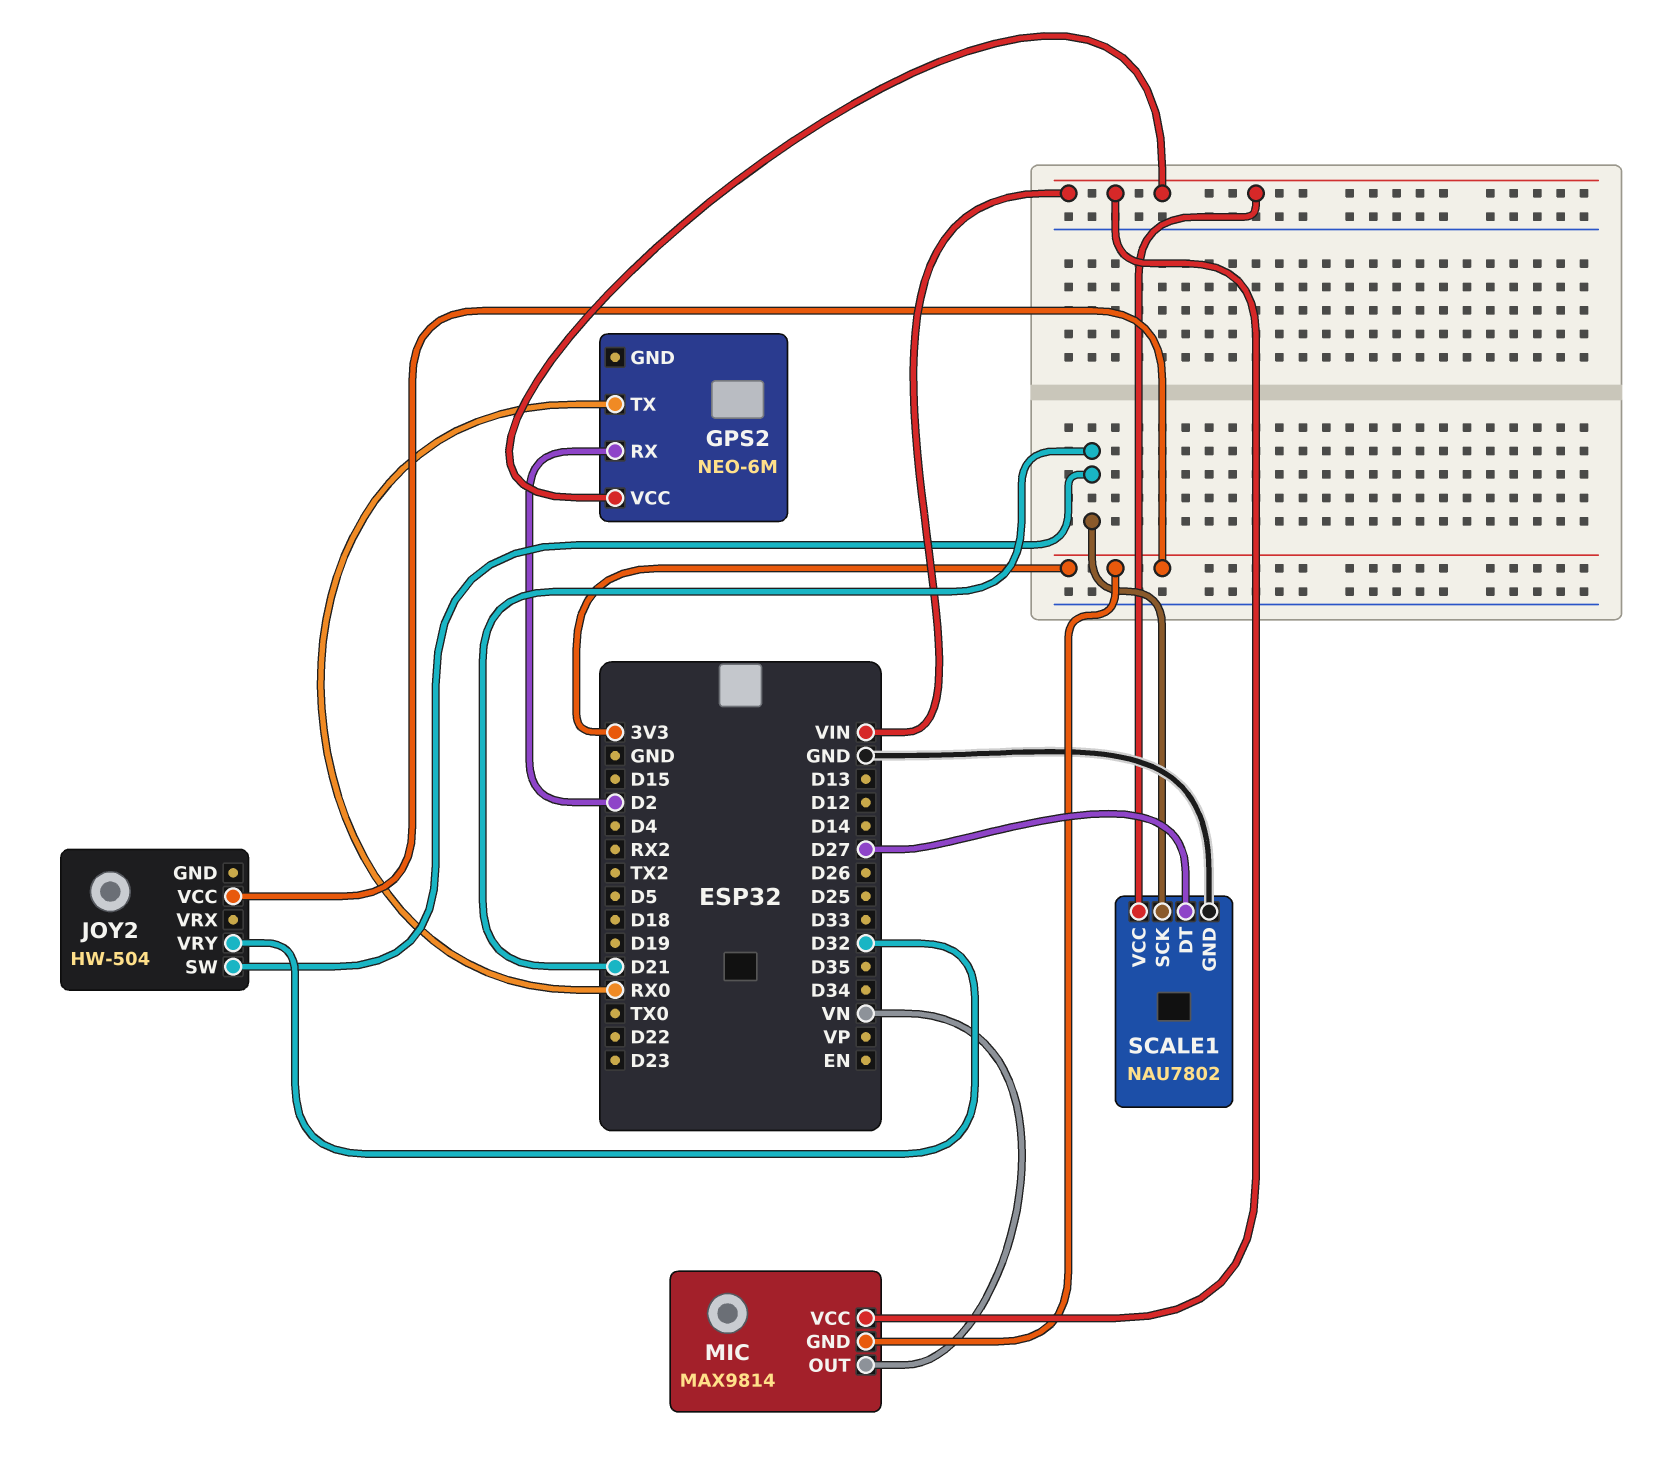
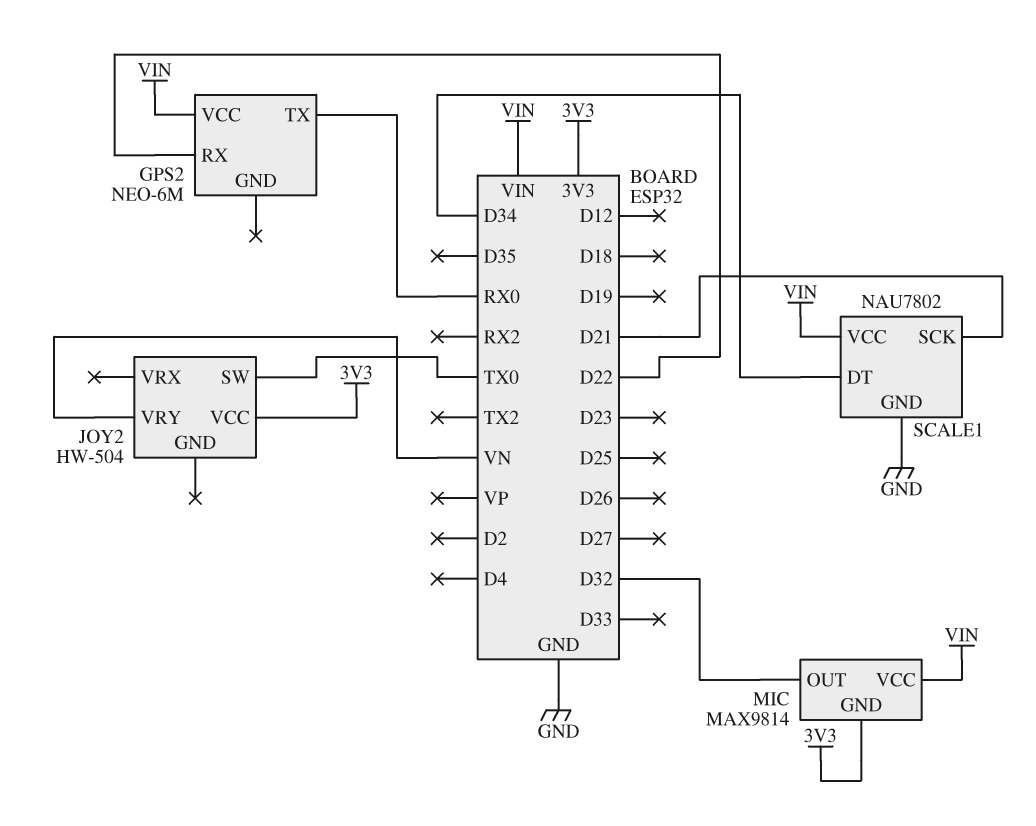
GPS2 pin RX: D2 -> D22
JOY2 pin SW: D21 -> TX0
JOY2 pin VRY: D32 -> VN
MIC pin OUT: VN -> D32
SCALE1 pin DT: D27 -> D34

